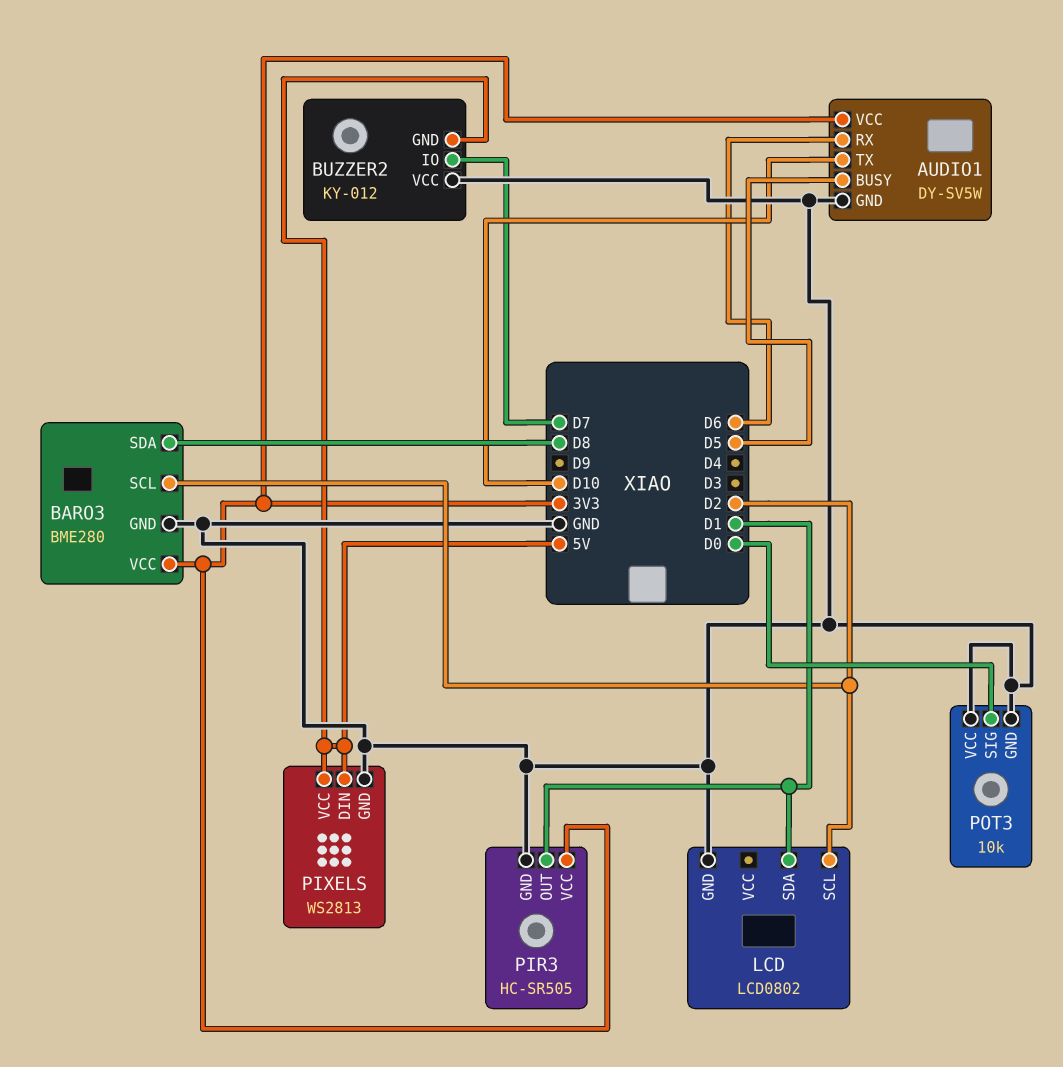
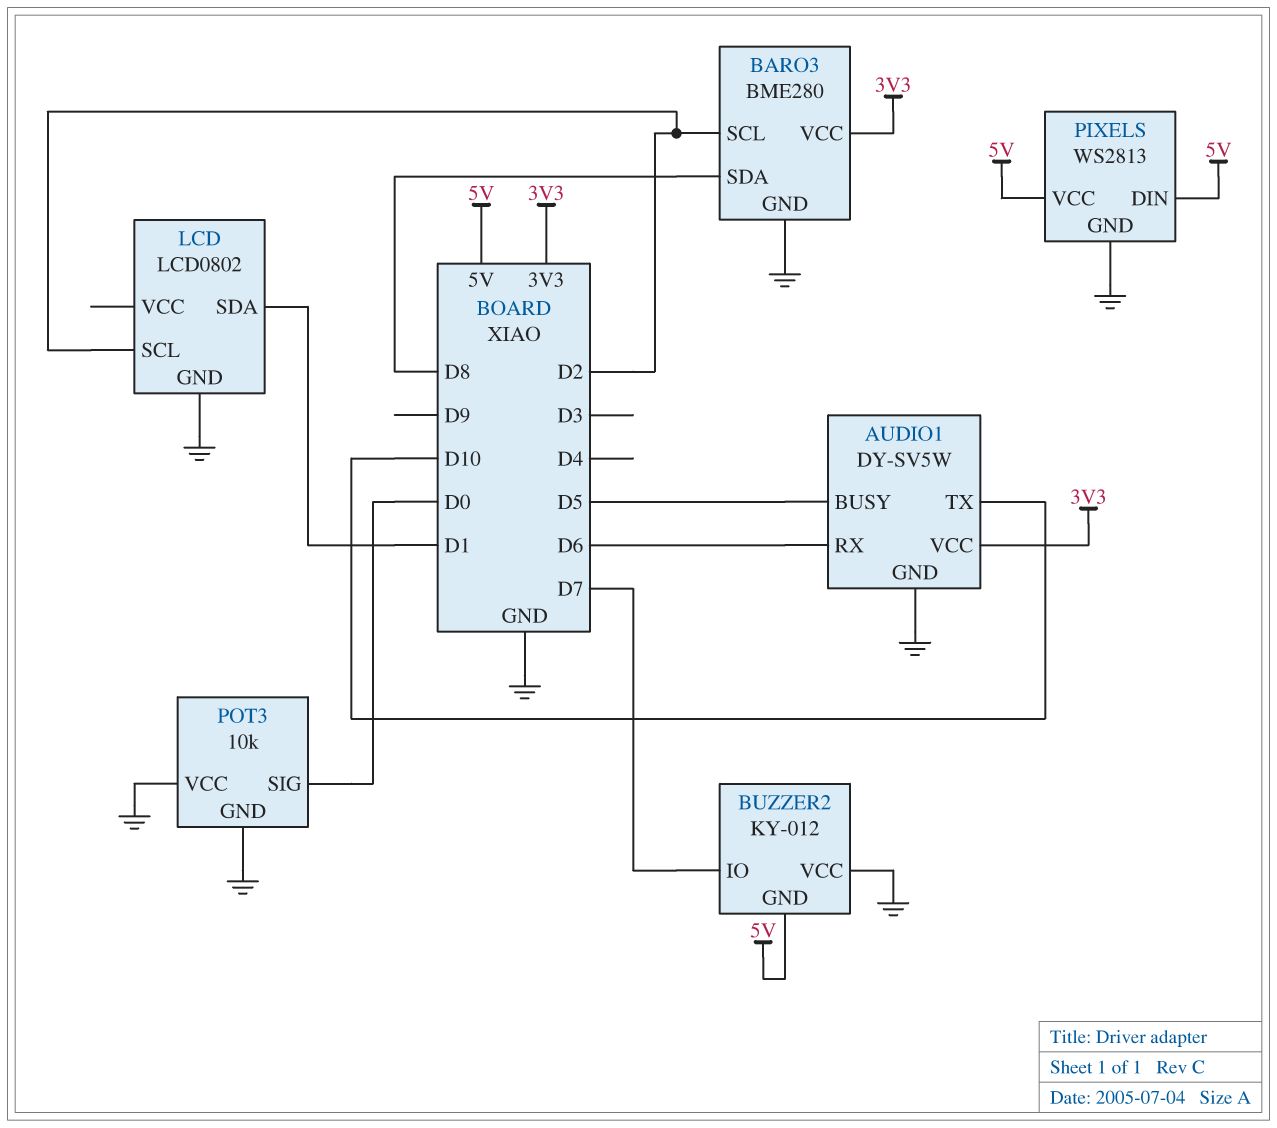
PIR3: HC-SR505 -> none
PIR3 pin GND: GND -> none
PIR3 pin OUT: D1 -> none
PIR3 pin VCC: 3V3 -> none

